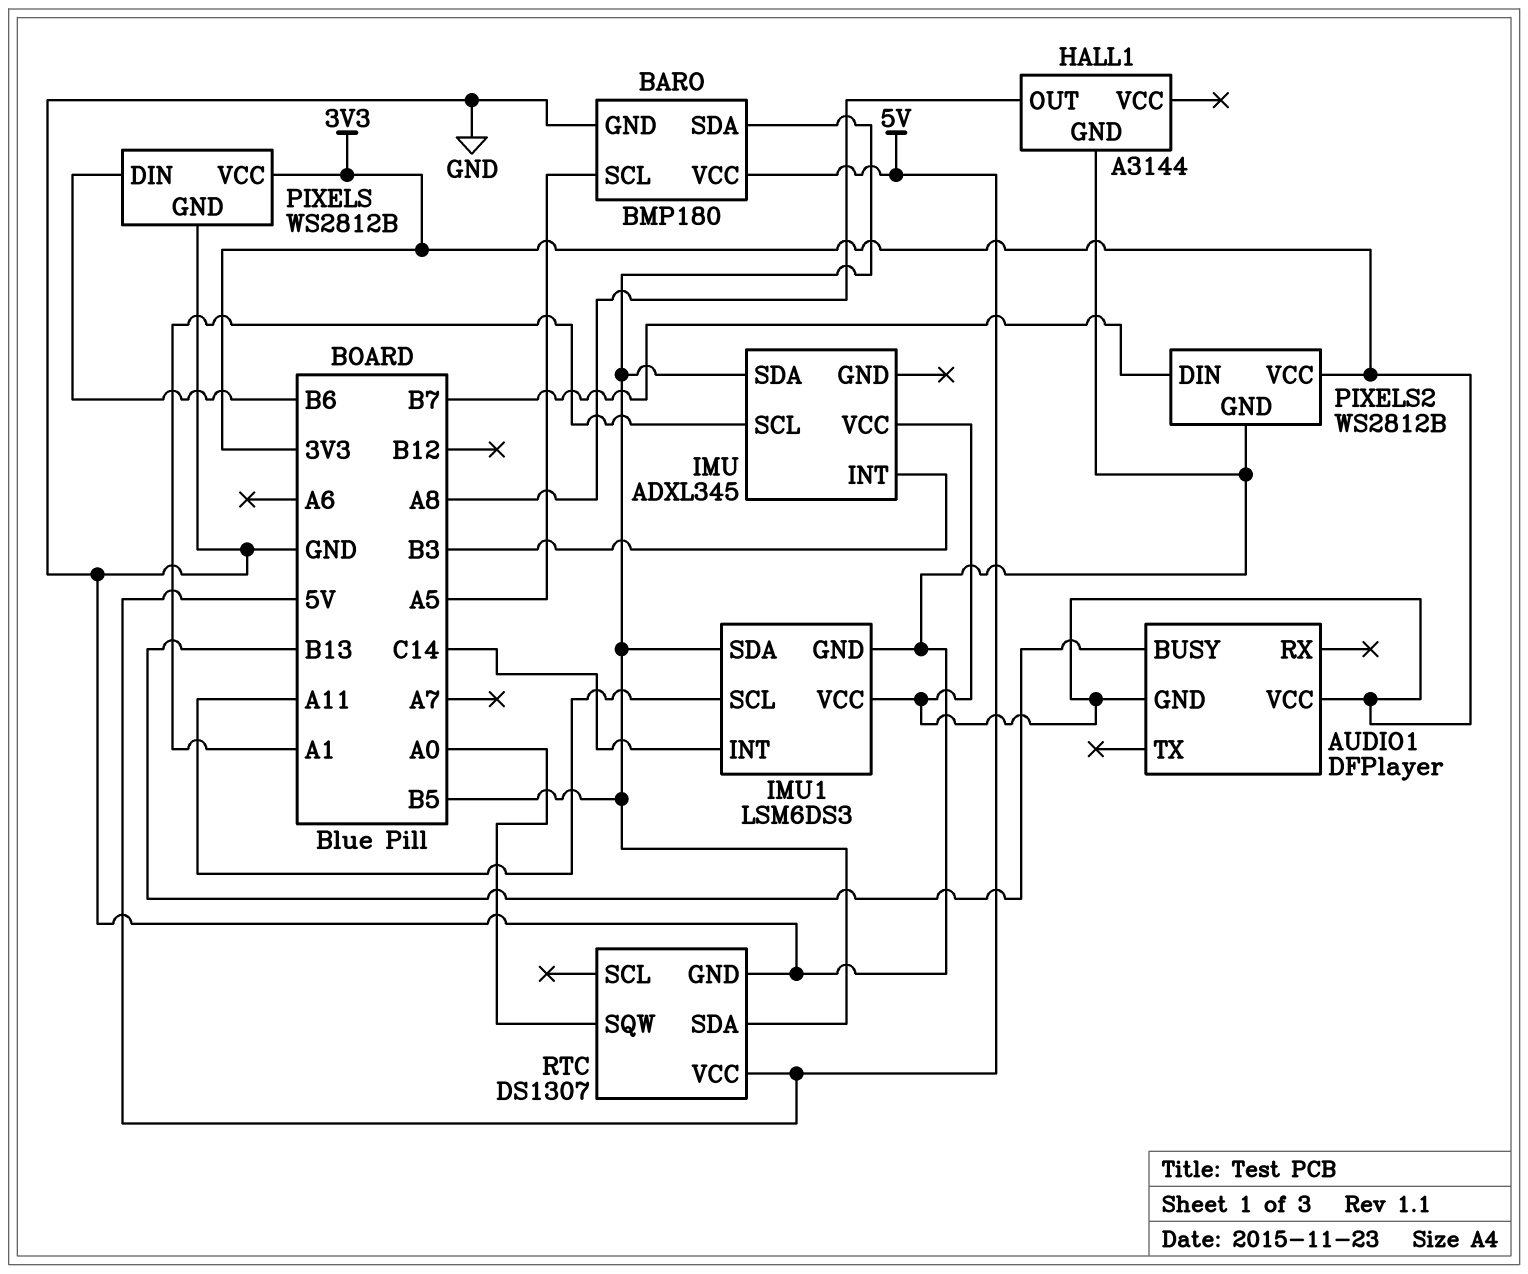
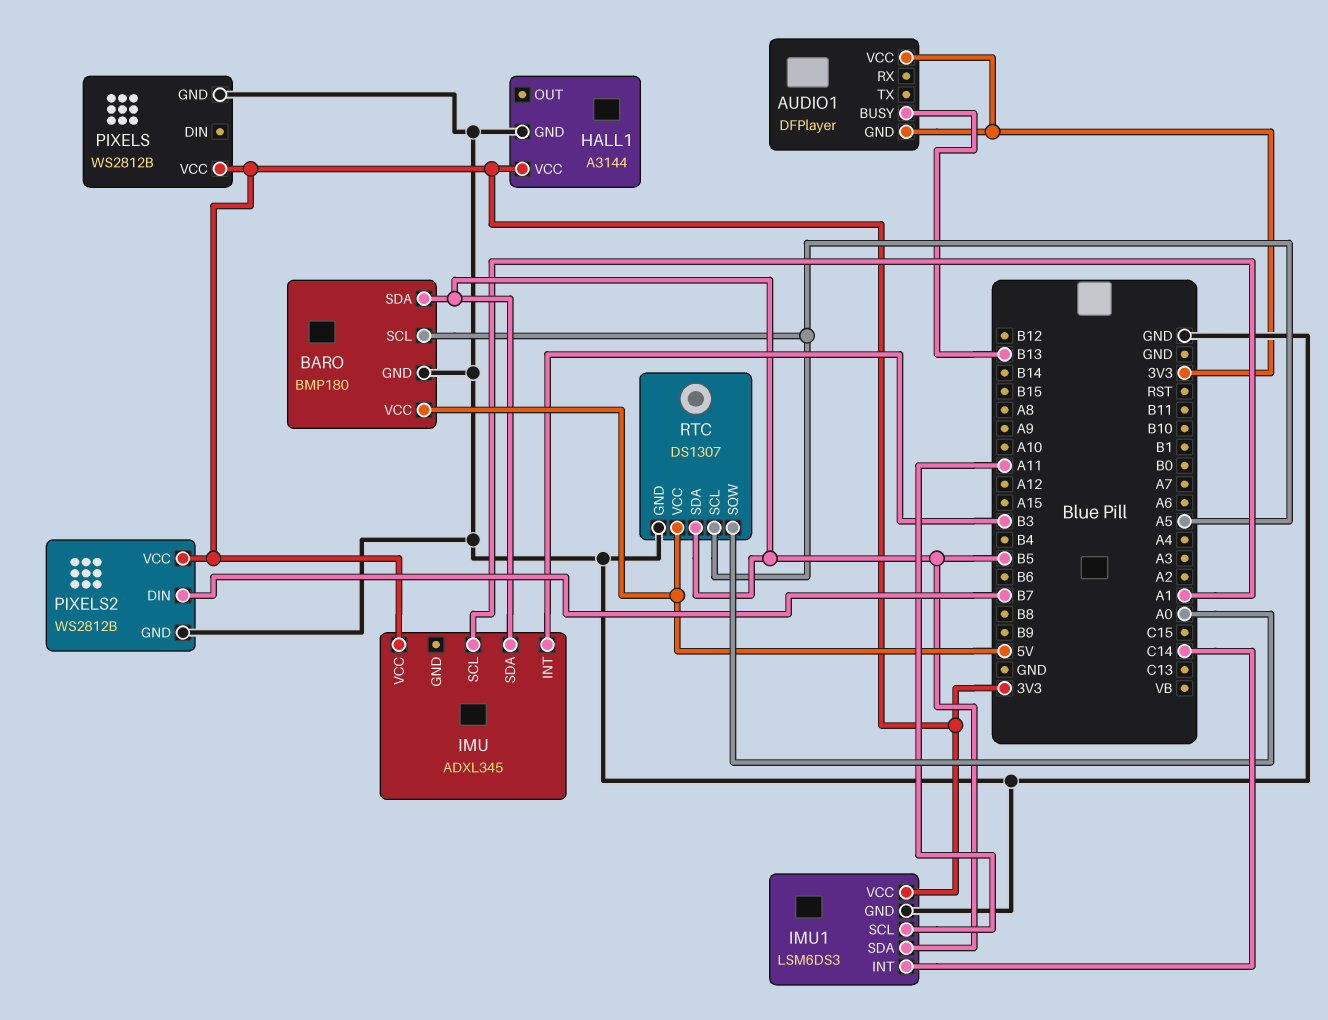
HALL1 pin OUT: A8 -> none
HALL1 pin VCC: none -> 3V3
PIXELS pin DIN: B6 -> none
RTC pin SCL: none -> A5

